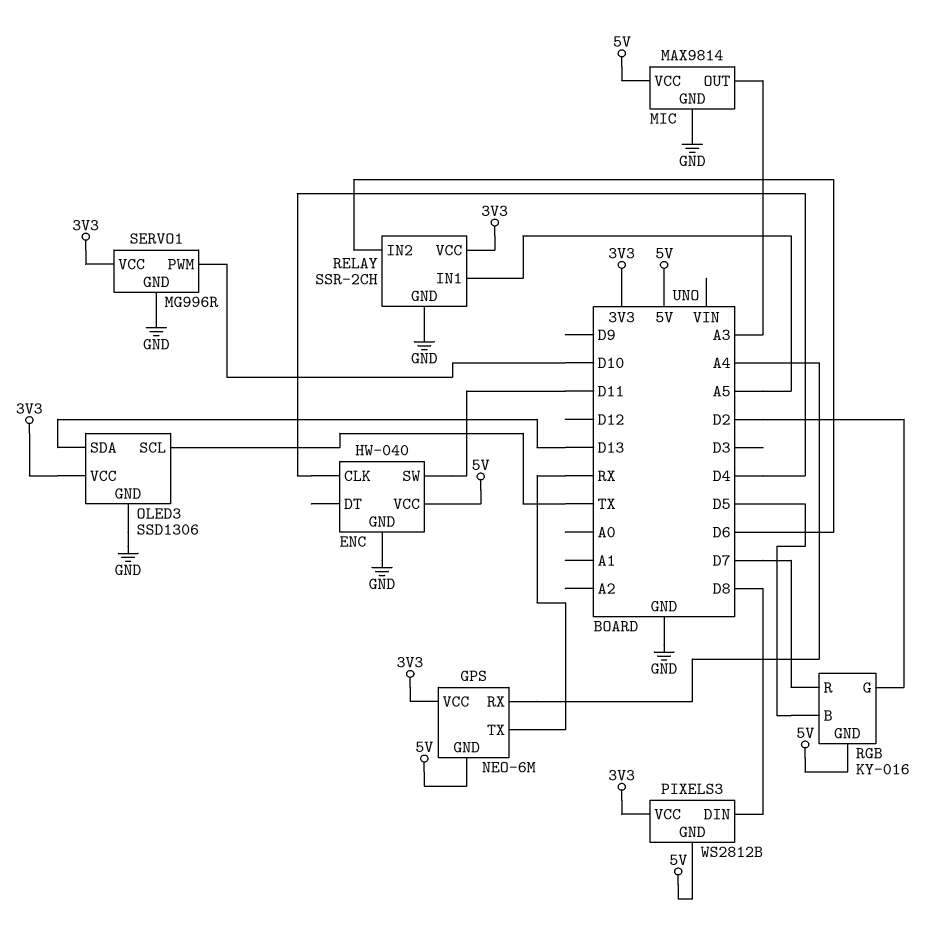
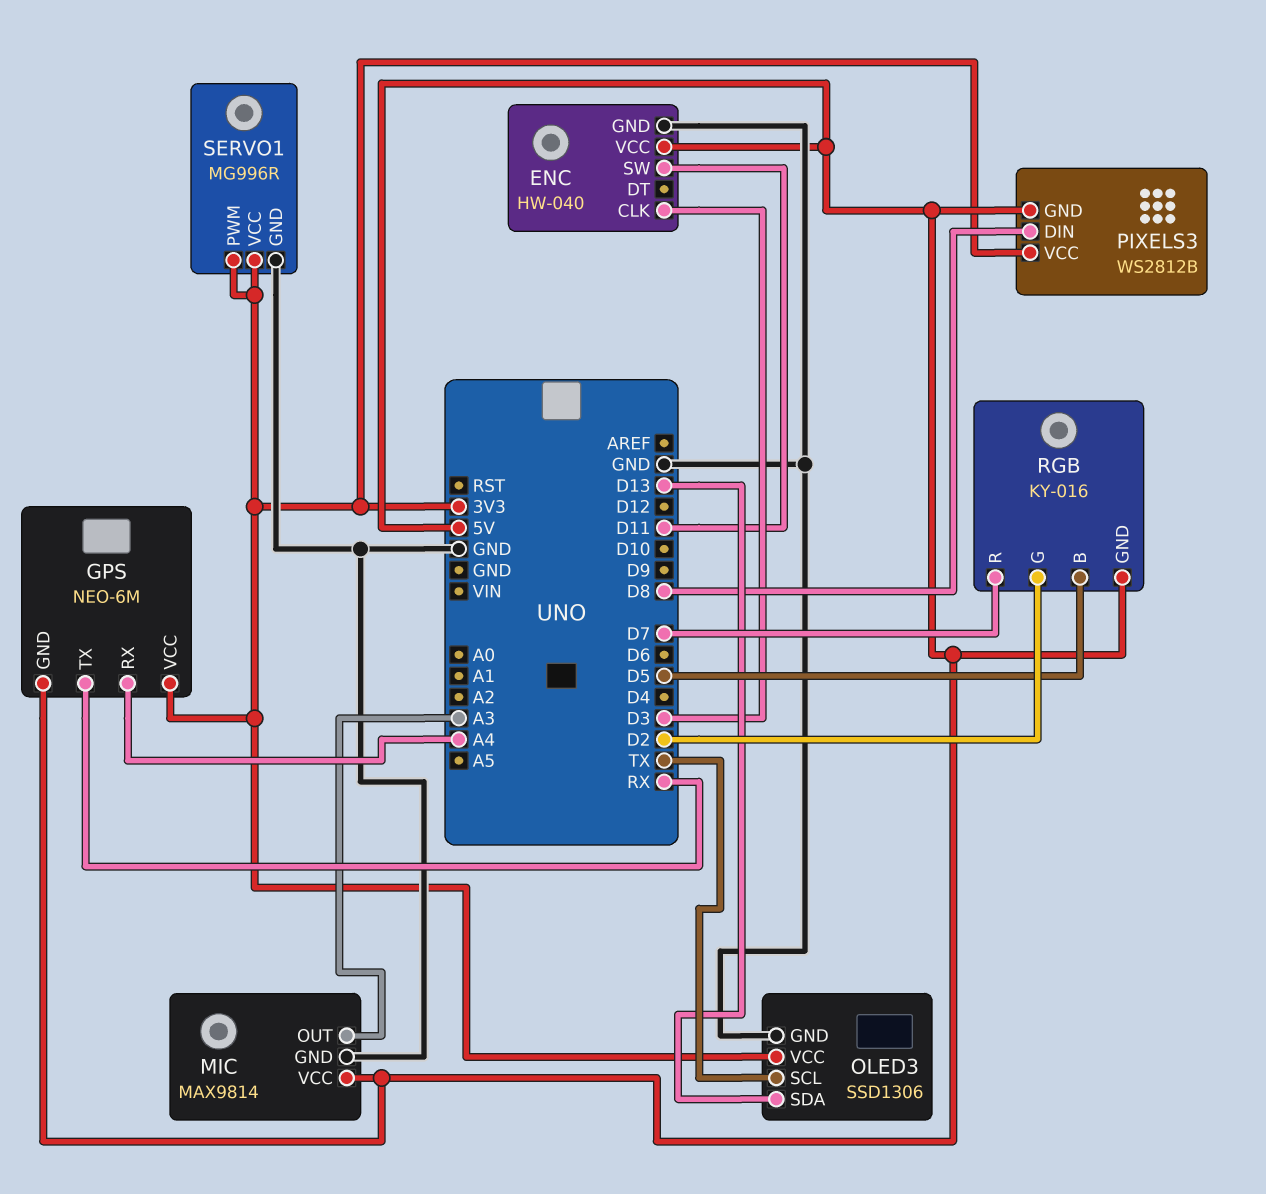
ENC pin CLK: D4 -> D3
RELAY: SSR-2CH -> none
RELAY pin GND: GND -> none
RELAY pin IN1: A5 -> none
RELAY pin IN2: D6 -> none
RELAY pin VCC: 3V3 -> none
SERVO1 pin PWM: D10 -> 3V3

